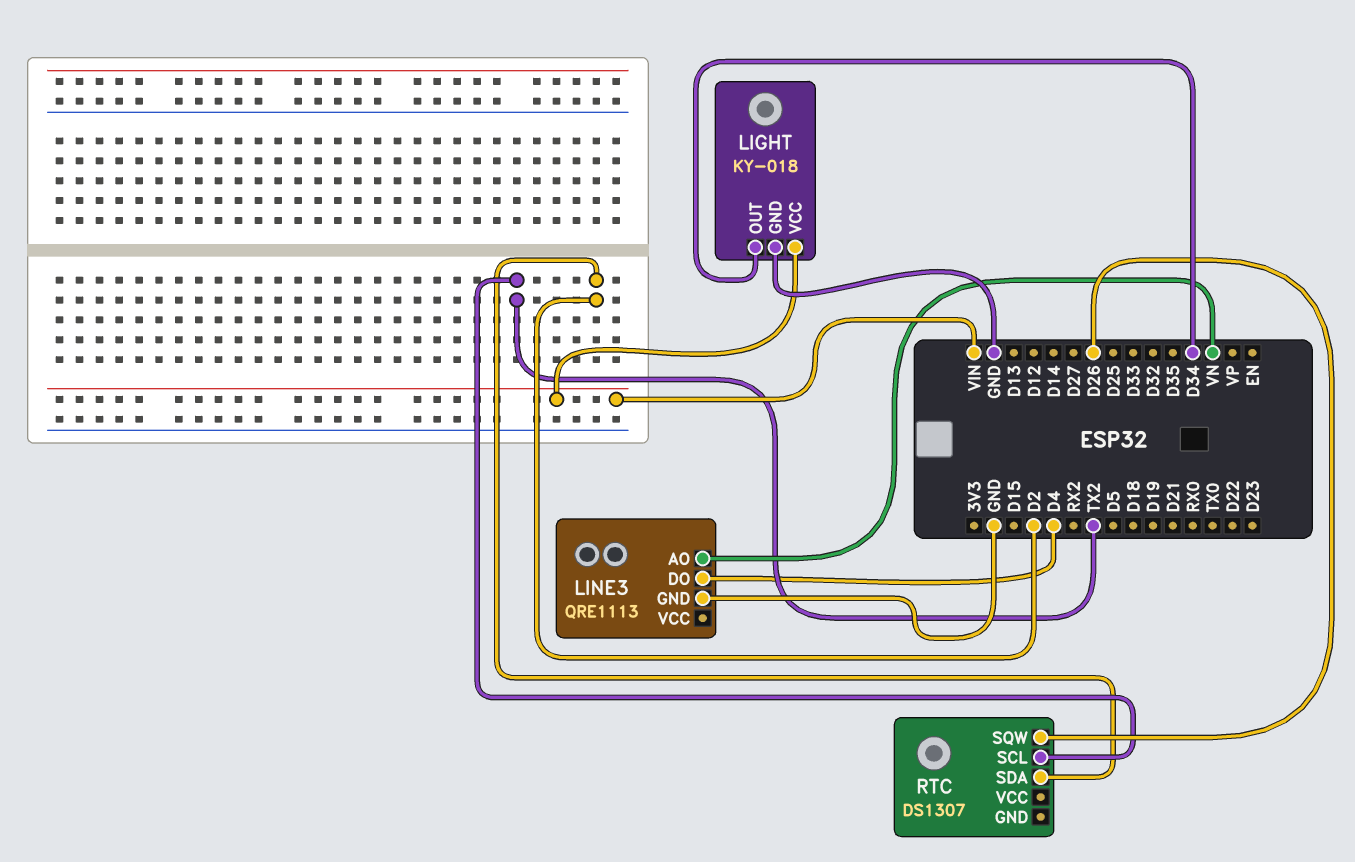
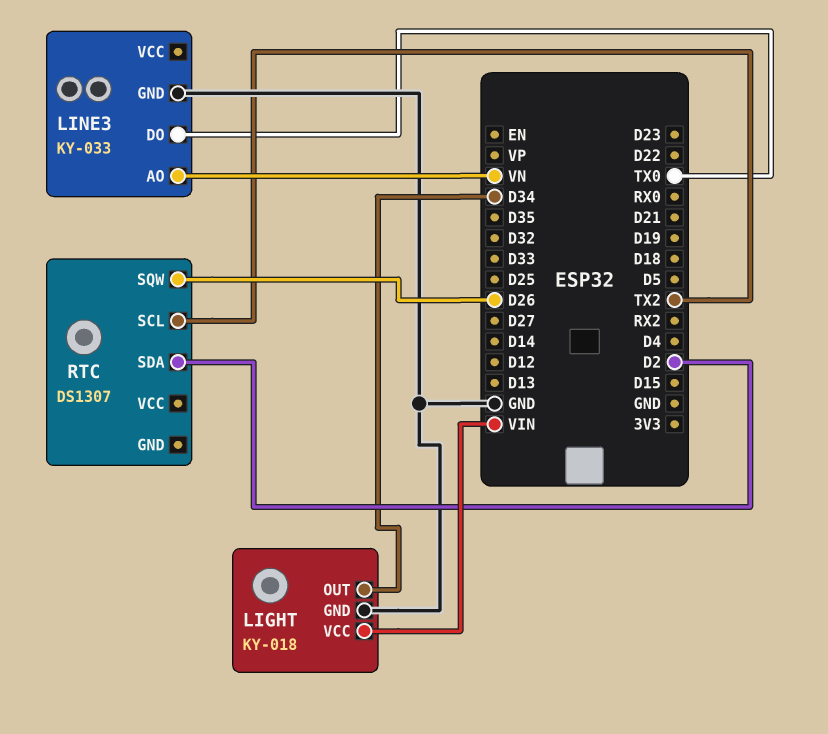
LINE3: QRE1113 -> KY-033
LINE3 pin DO: D4 -> TX0

